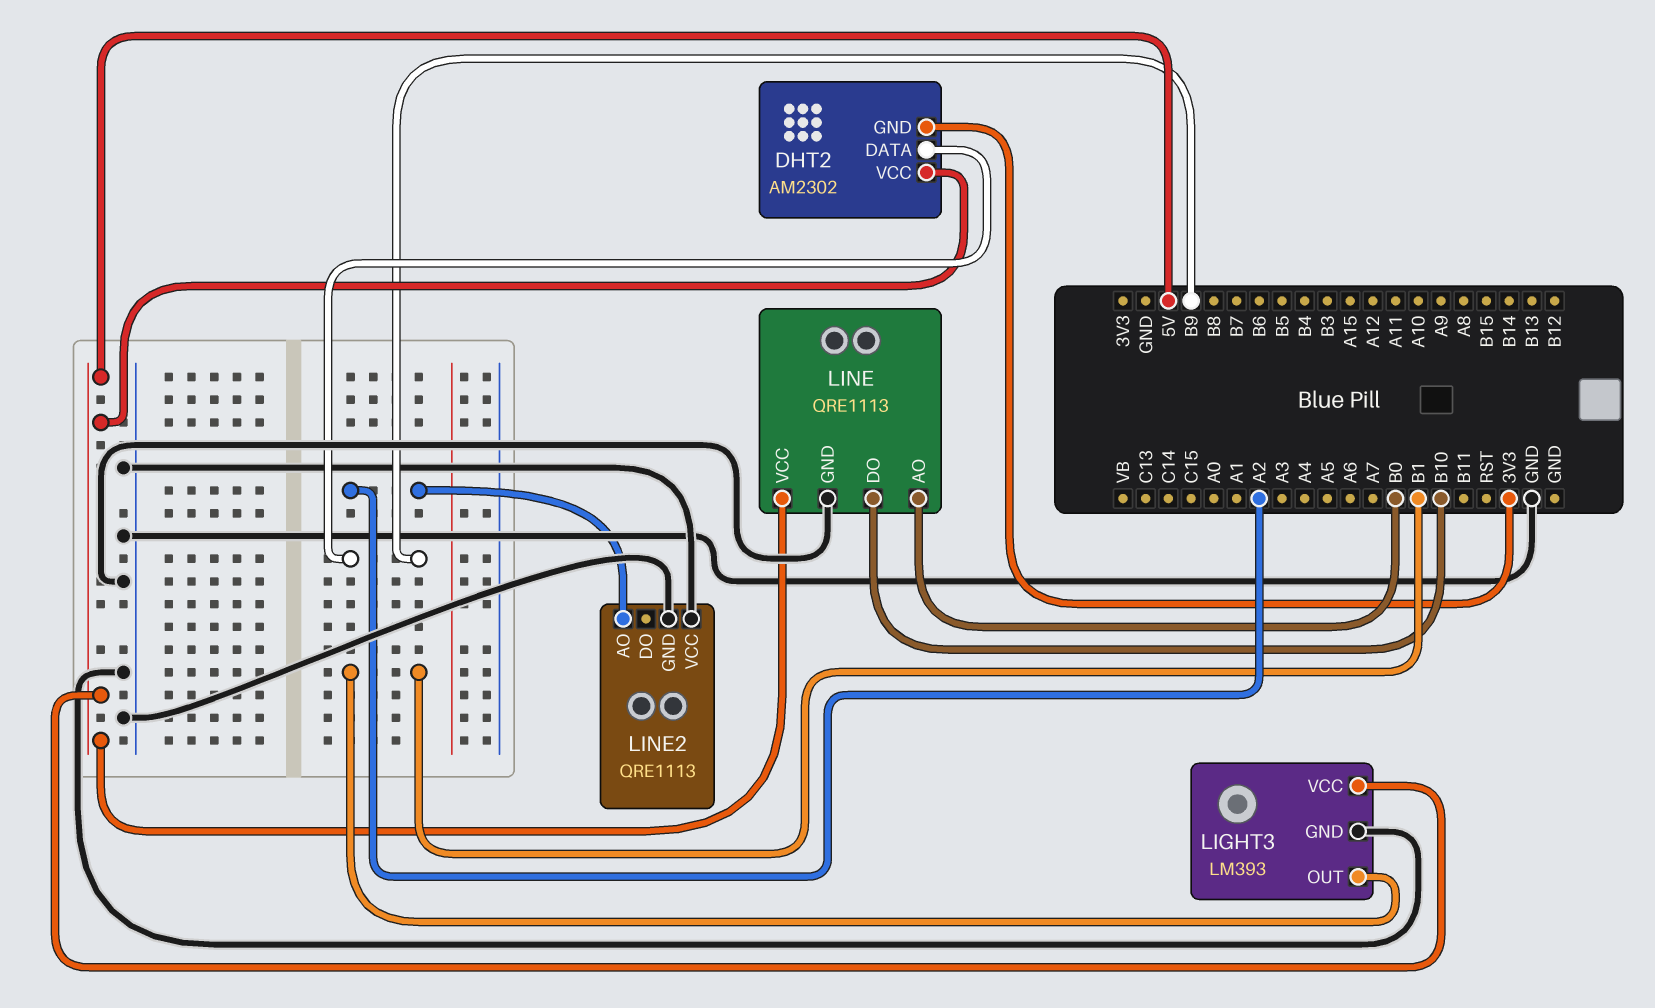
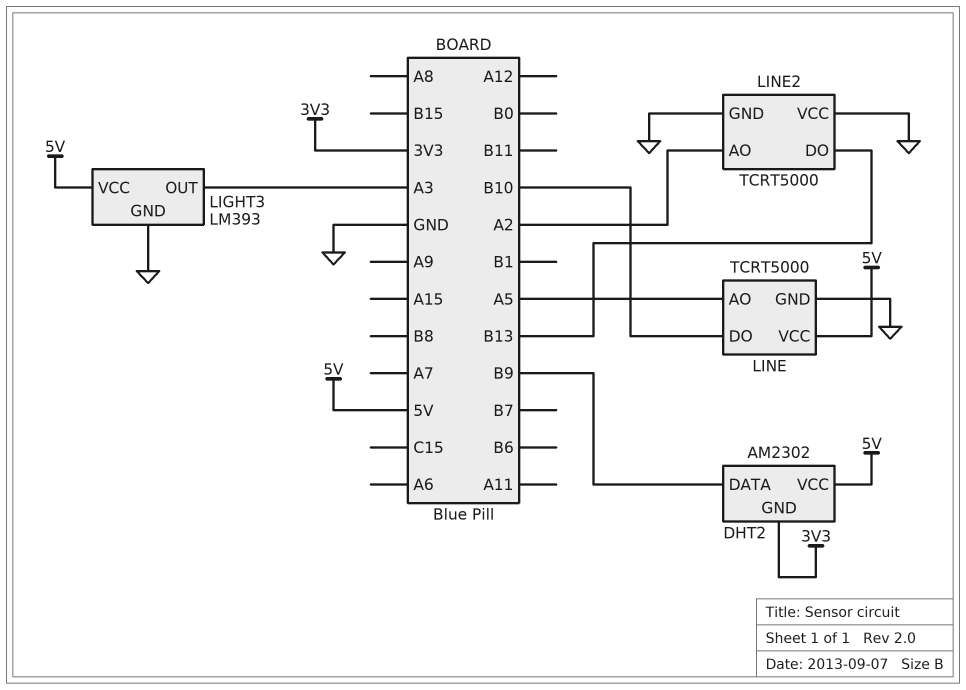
LIGHT3 pin OUT: B1 -> A3
LINE: QRE1113 -> TCRT5000
LINE pin AO: B0 -> A5
LINE2: QRE1113 -> TCRT5000
LINE2 pin DO: none -> B13

